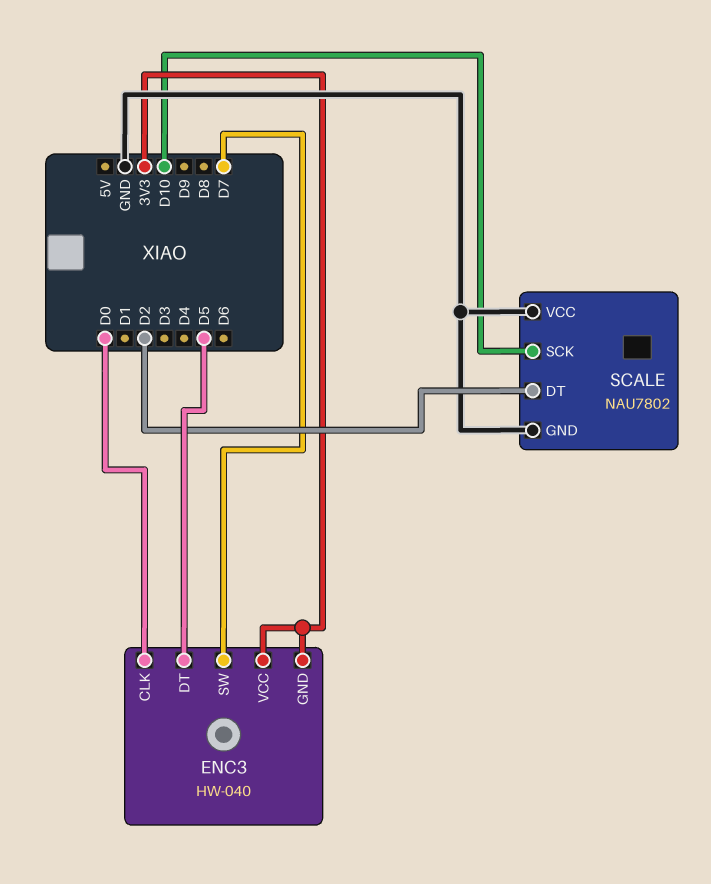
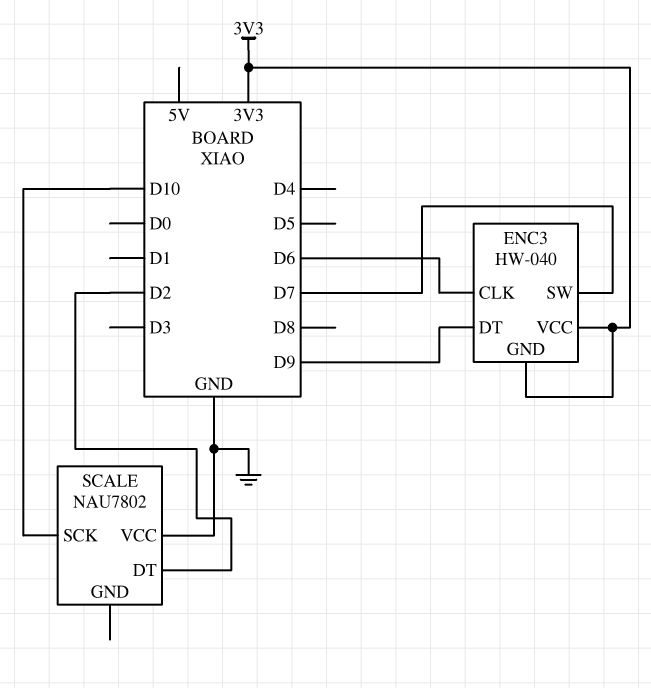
ENC3 pin CLK: D0 -> D6
ENC3 pin DT: D5 -> D9
SCALE pin GND: GND -> none

